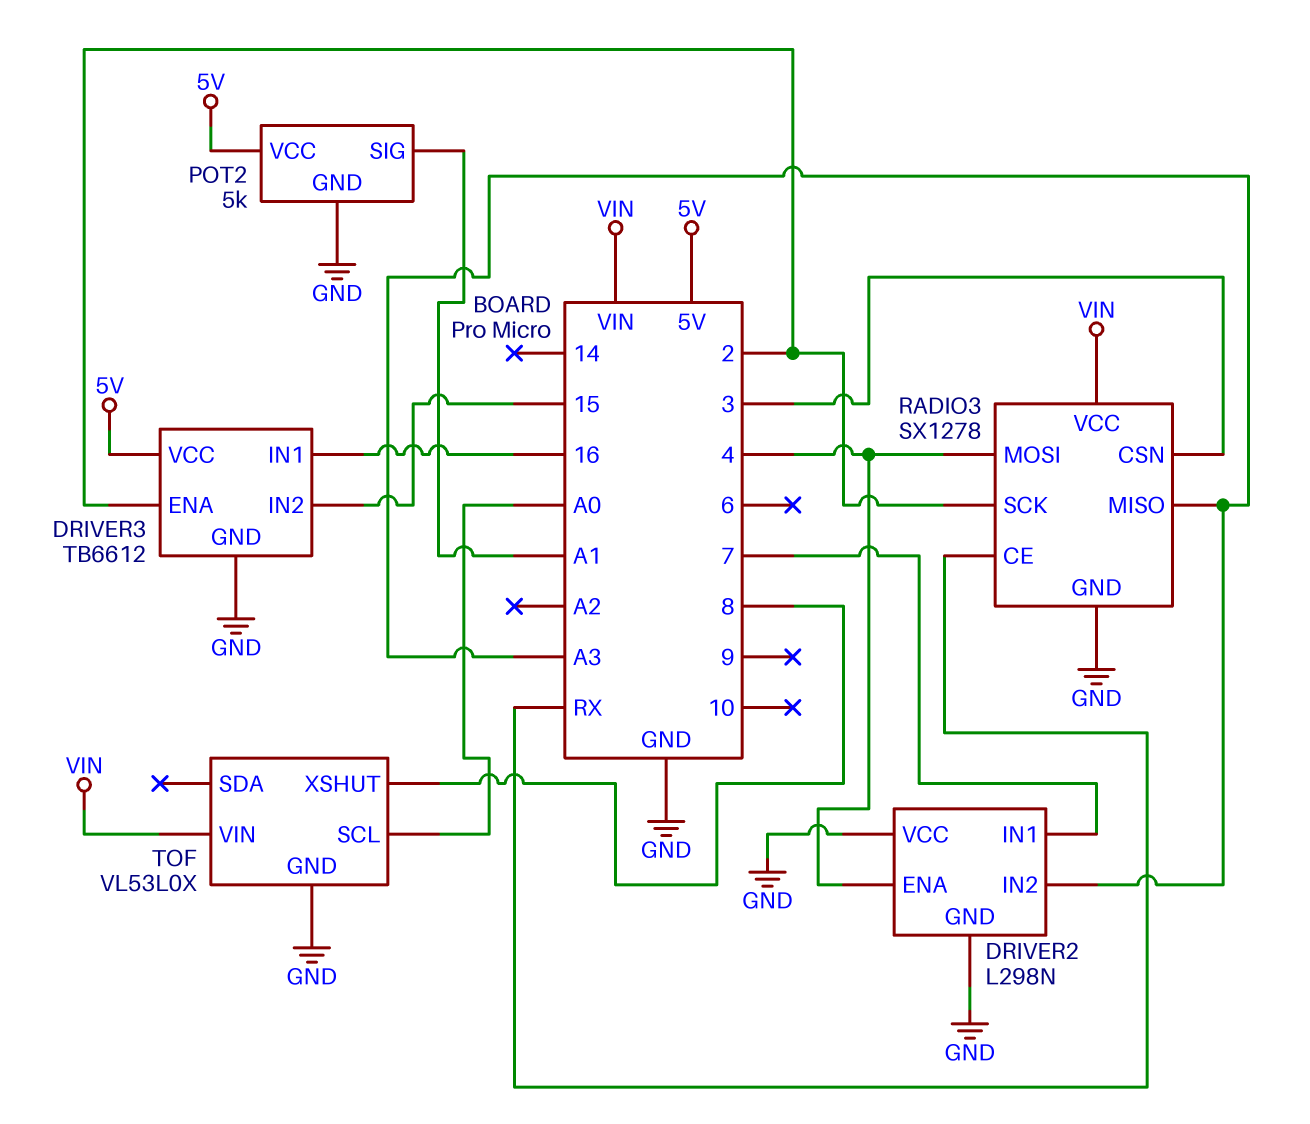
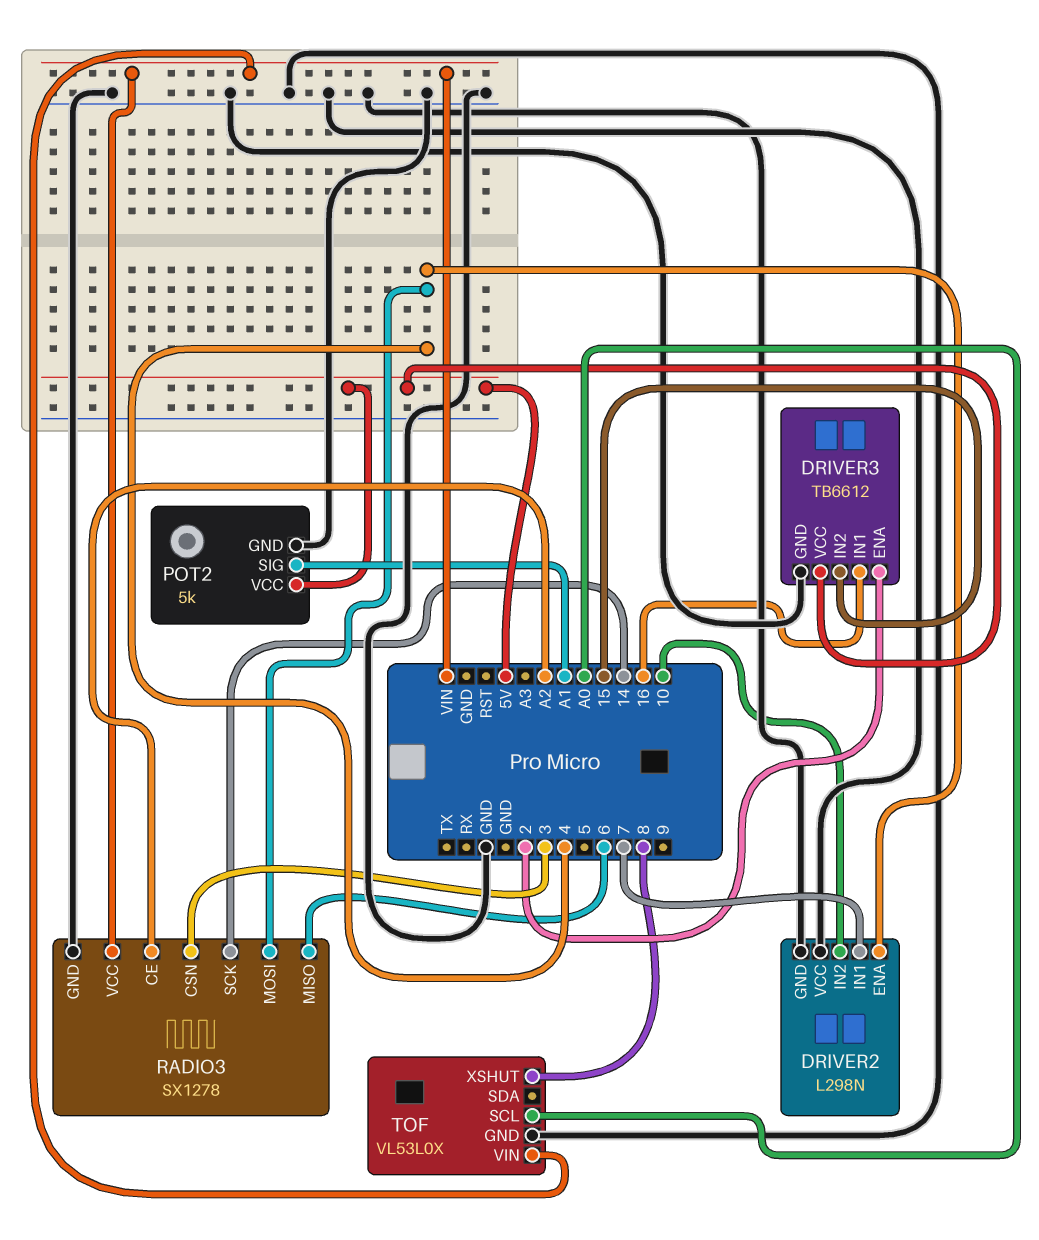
DRIVER2 pin IN2: A3 -> 10
RADIO3 pin CE: RX -> A2
RADIO3 pin MISO: A3 -> 6
RADIO3 pin SCK: 2 -> 14

